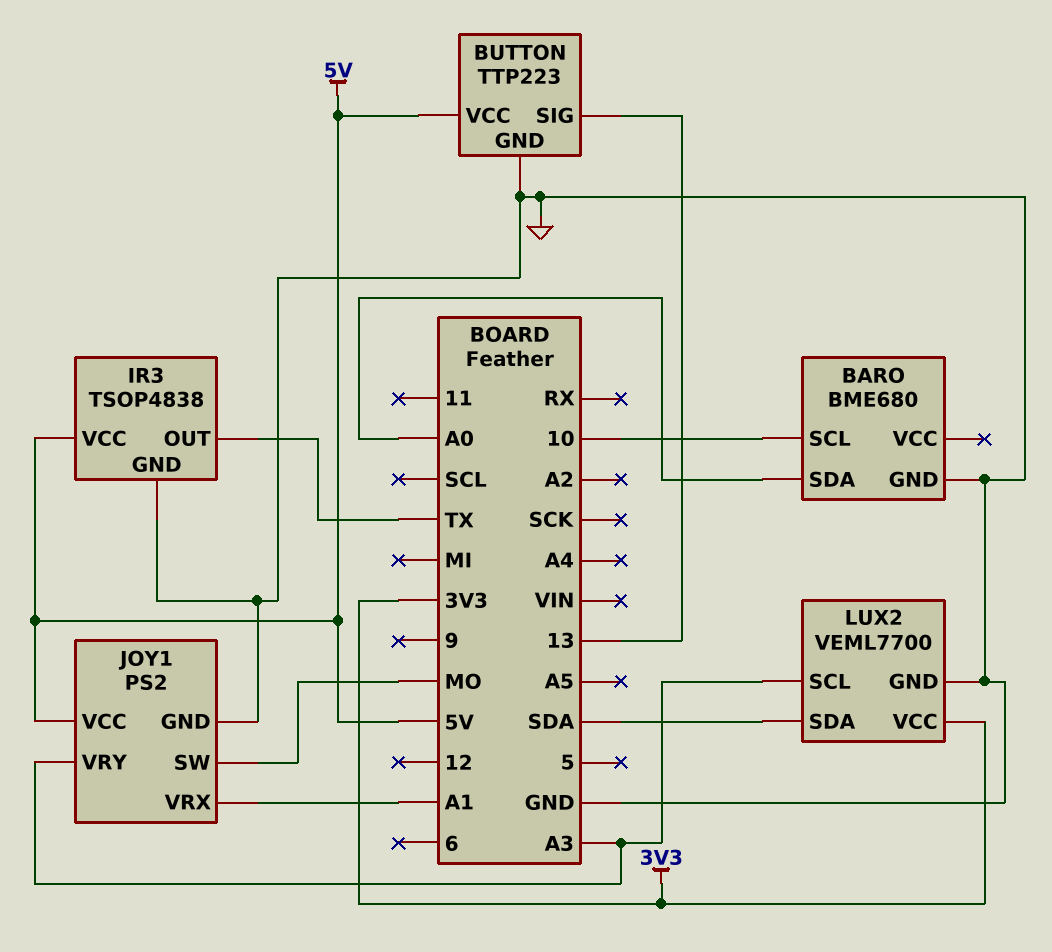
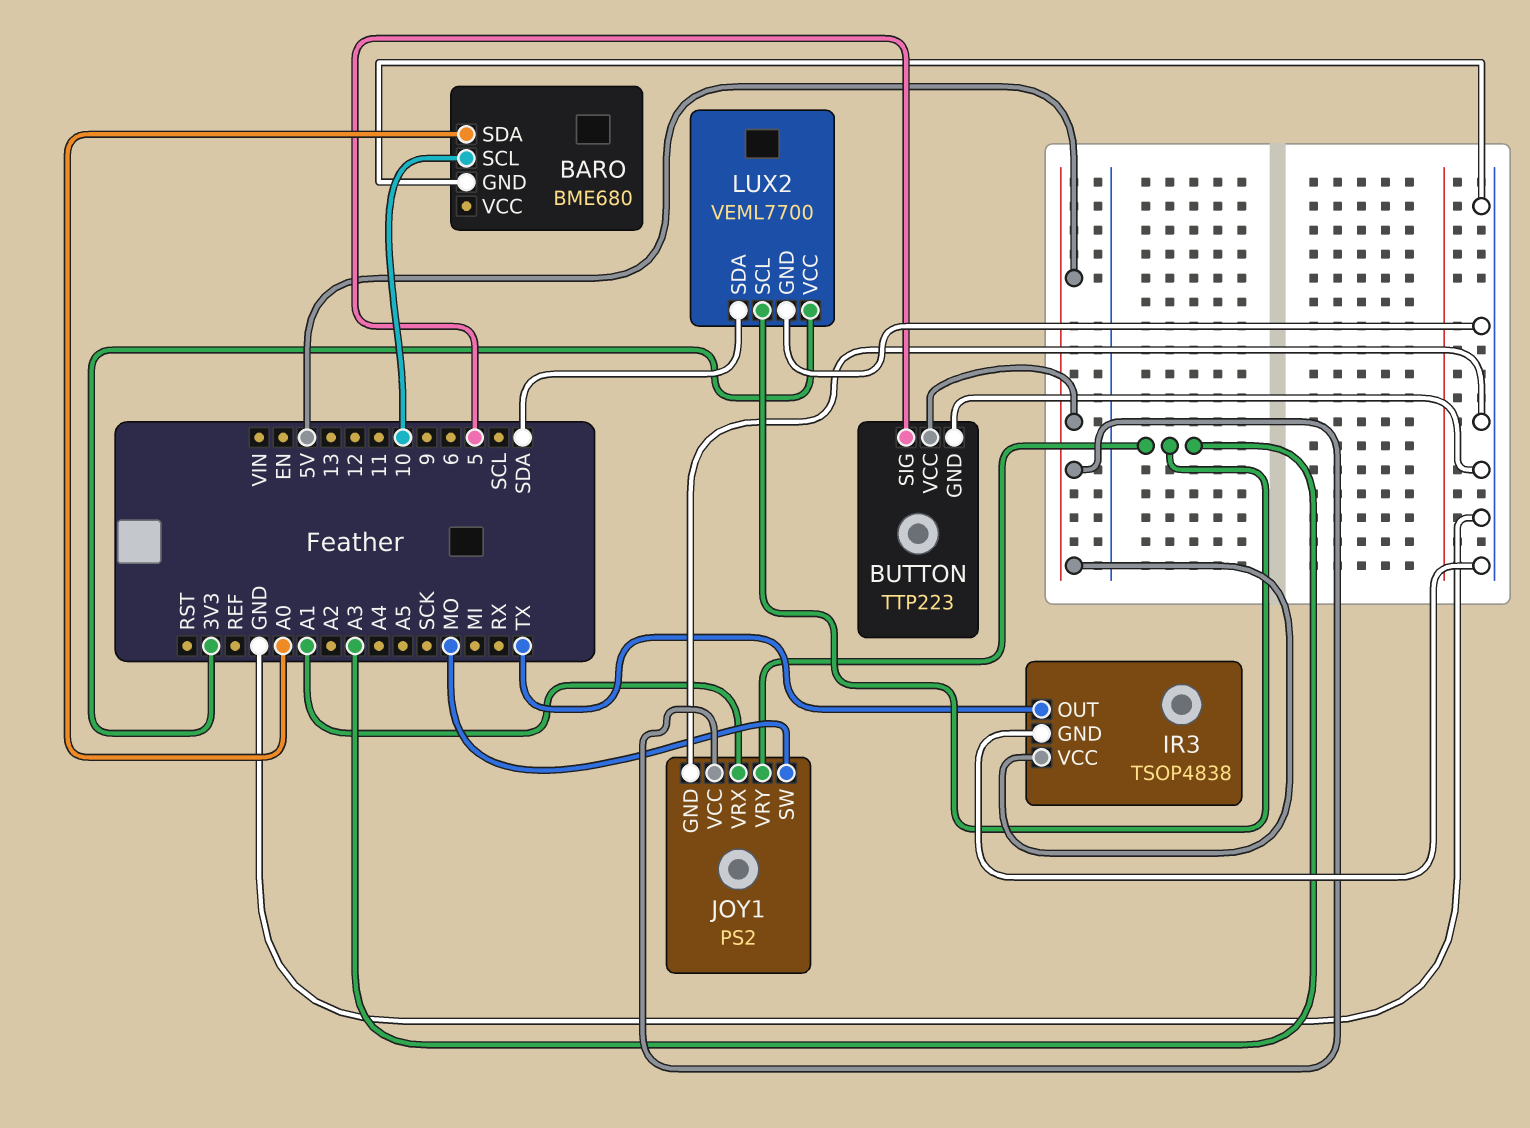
BUTTON pin SIG: 13 -> 5

